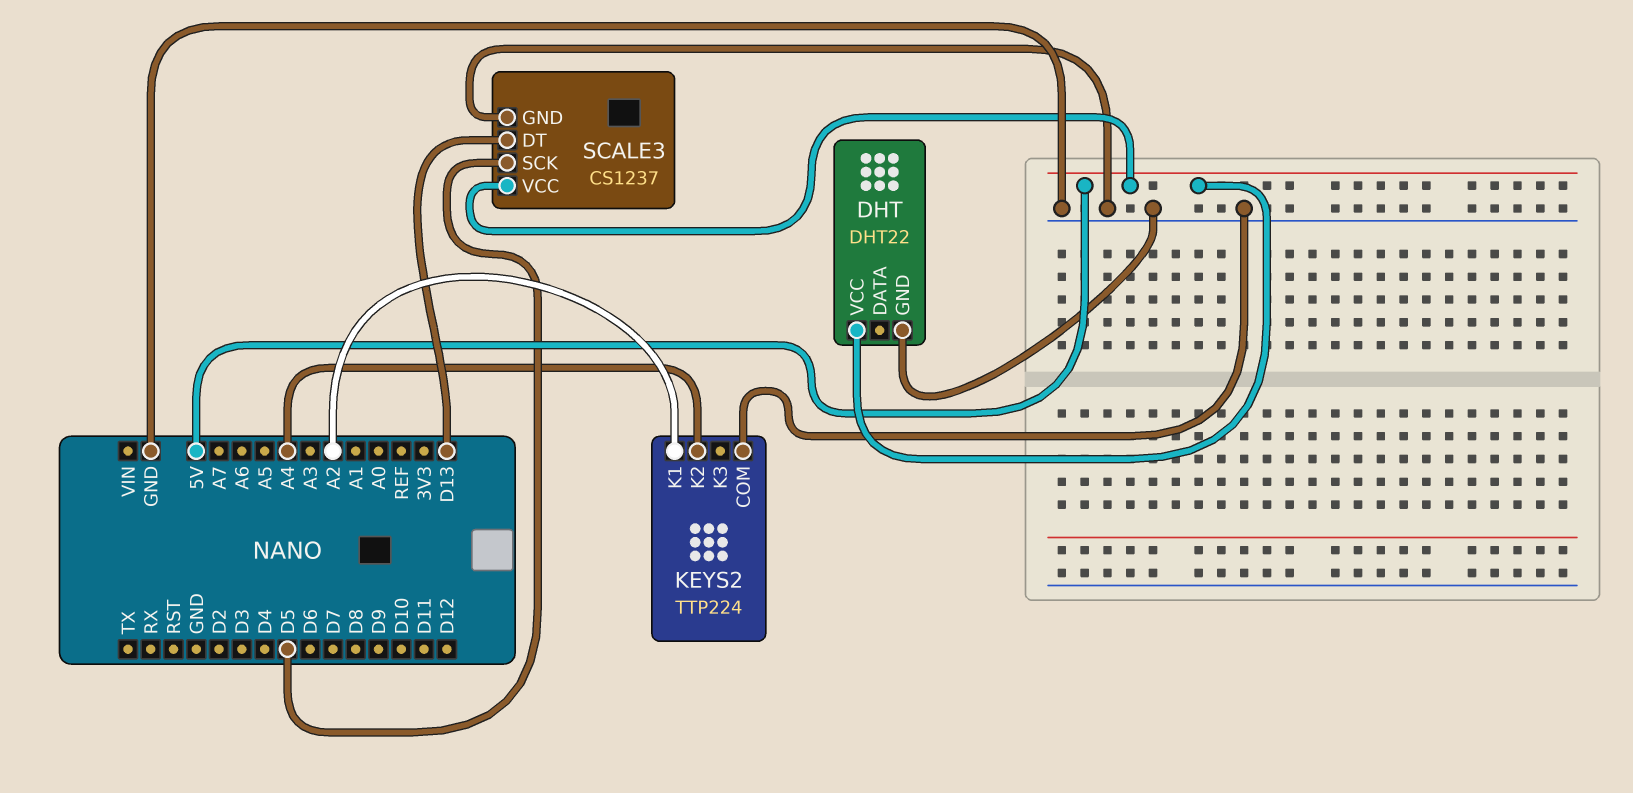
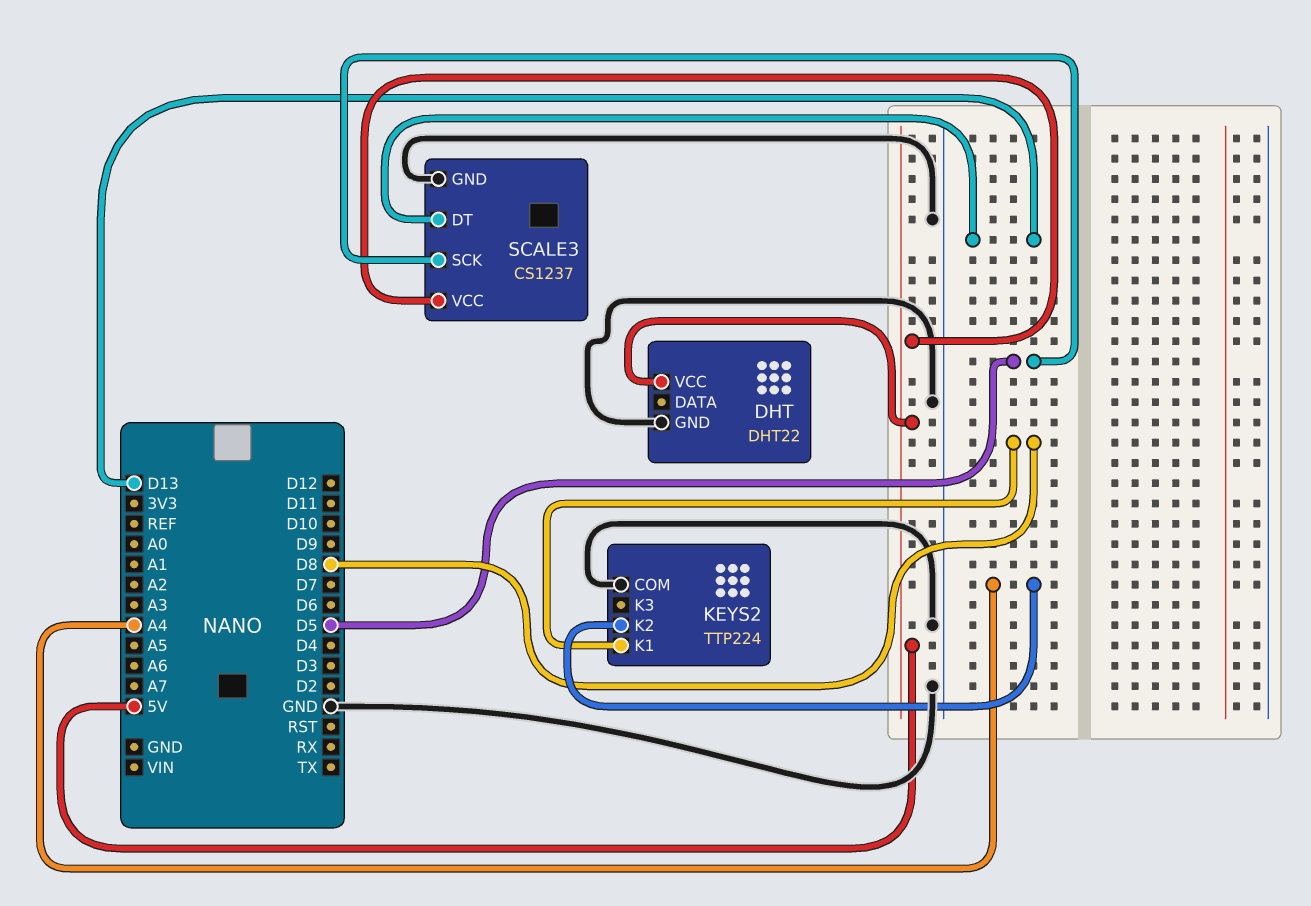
KEYS2 pin K1: A2 -> D8

